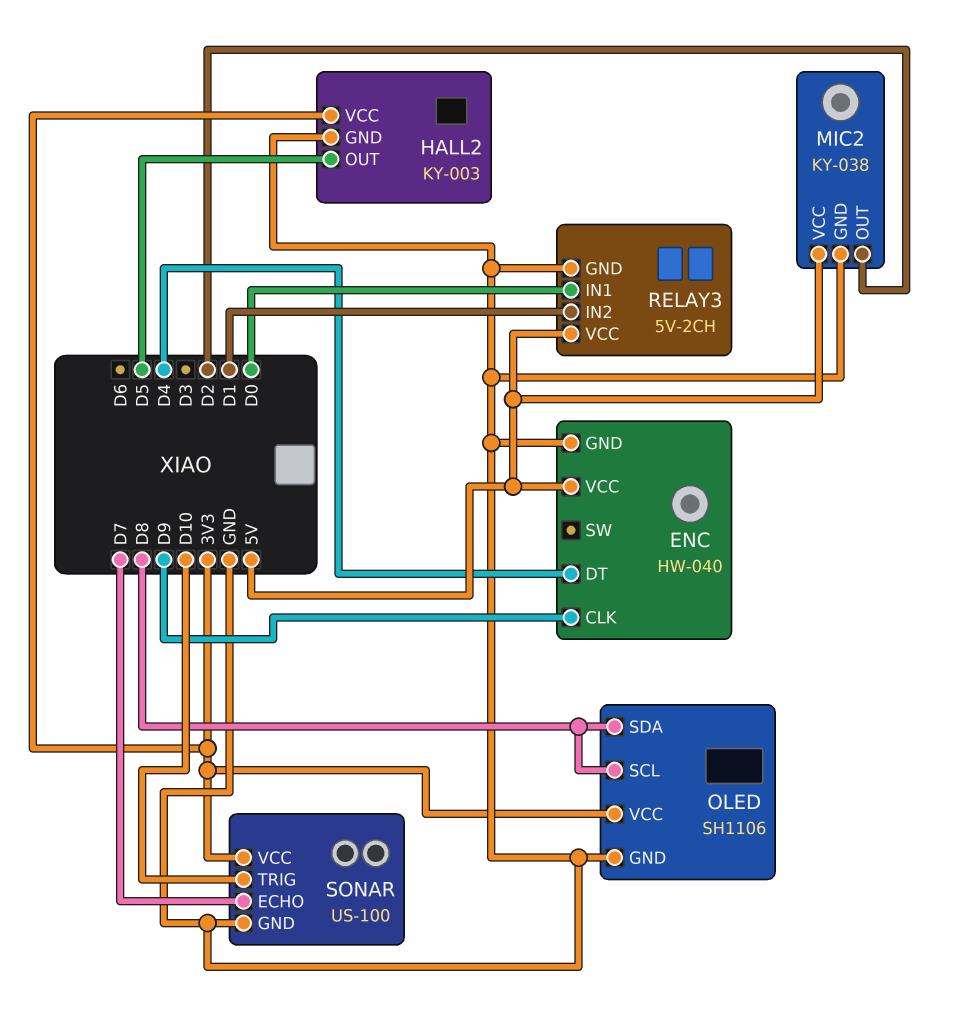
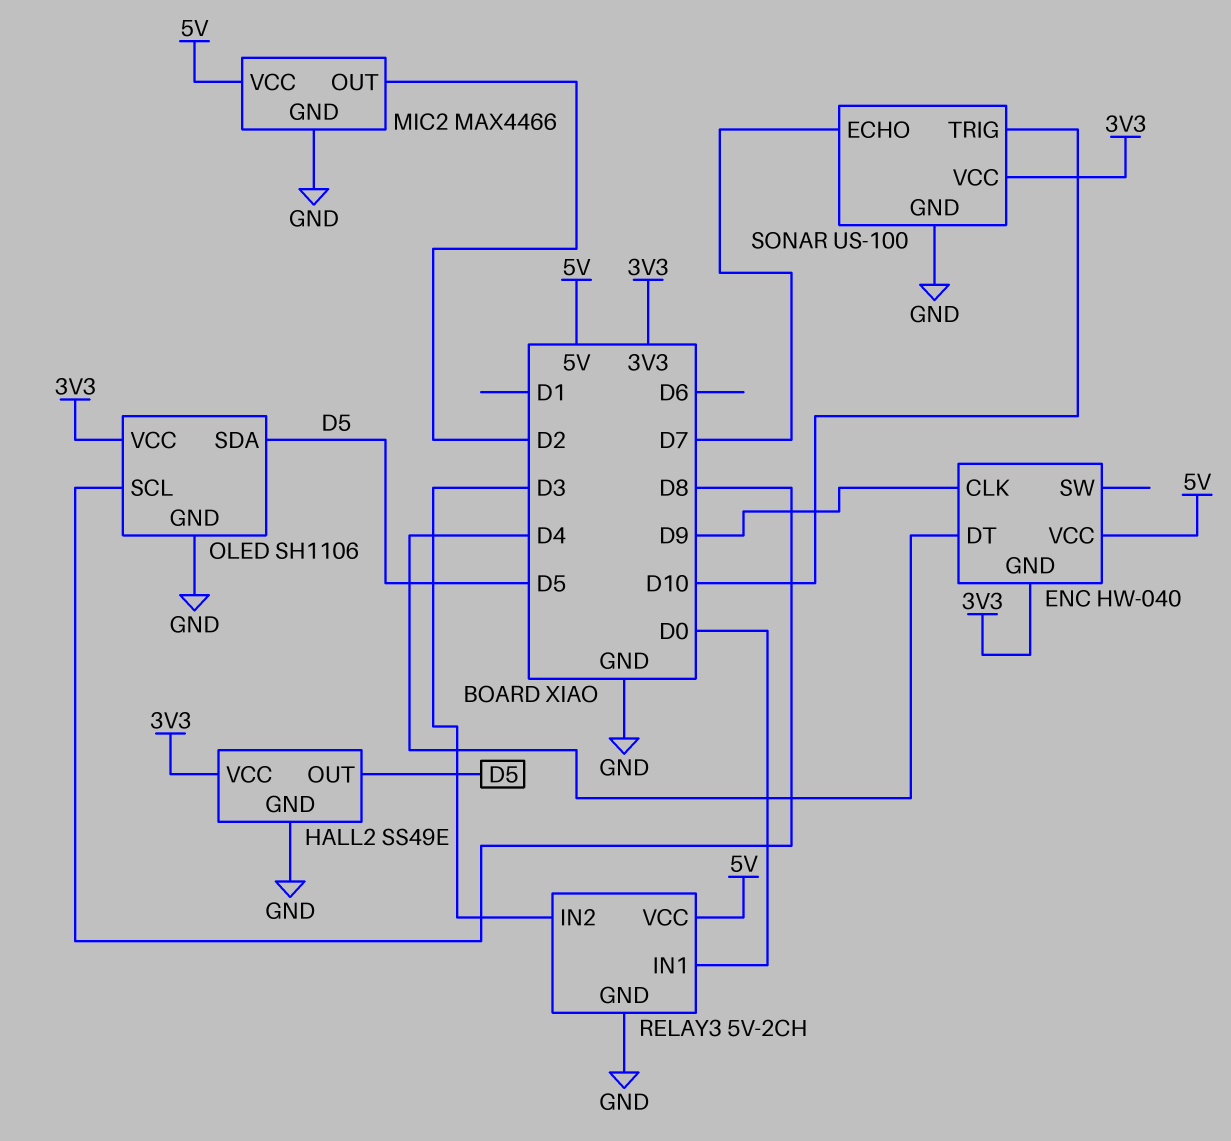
ENC pin GND: GND -> 3V3
HALL2: KY-003 -> SS49E
MIC2: KY-038 -> MAX4466
OLED pin SDA: D8 -> D5
RELAY3 pin IN2: D1 -> D3

